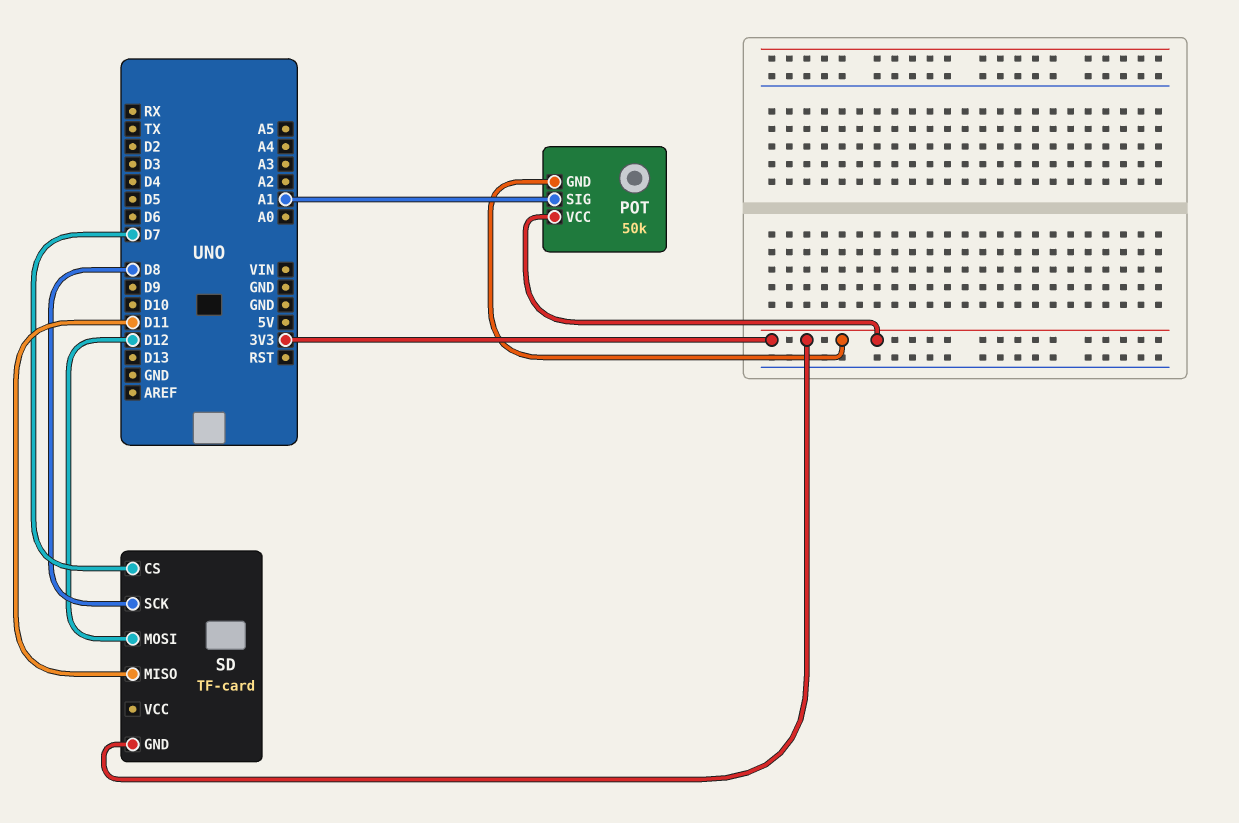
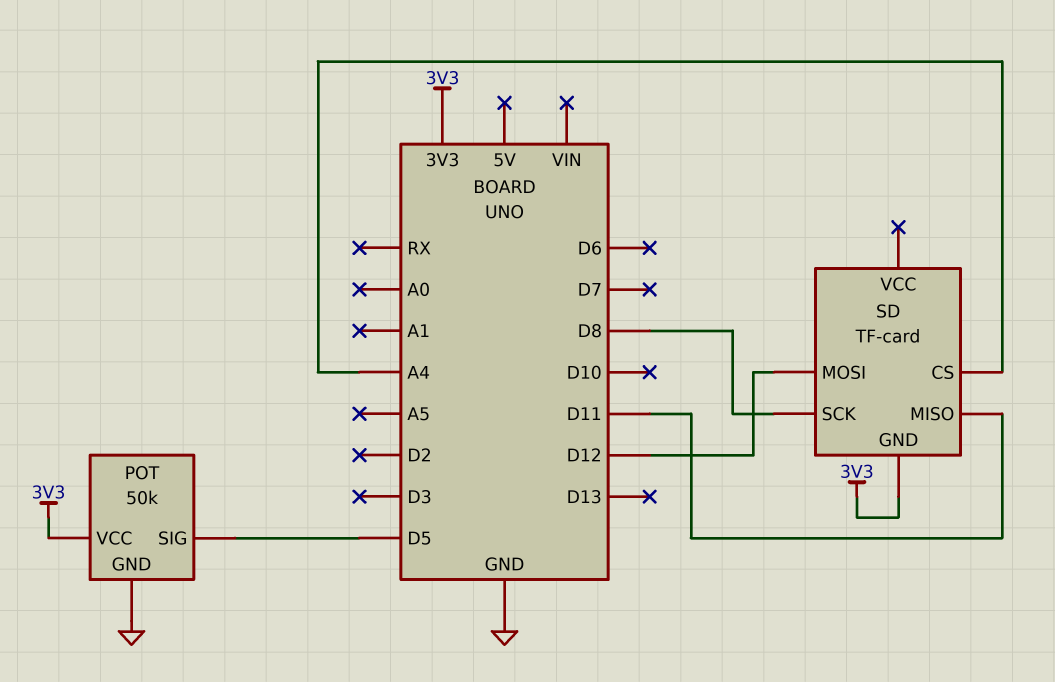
POT pin GND: 3V3 -> GND
POT pin SIG: A1 -> D5
SD pin CS: D7 -> A4

